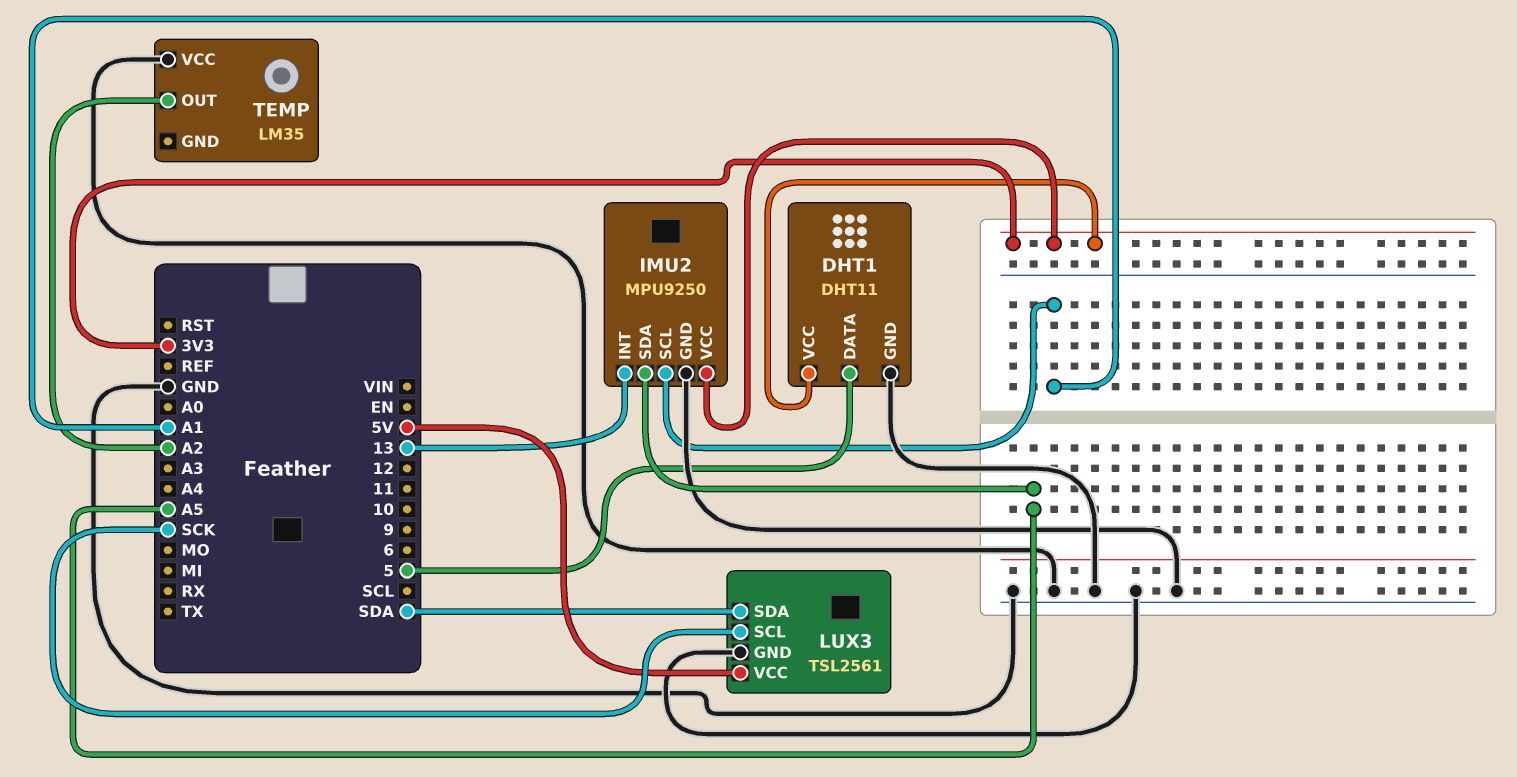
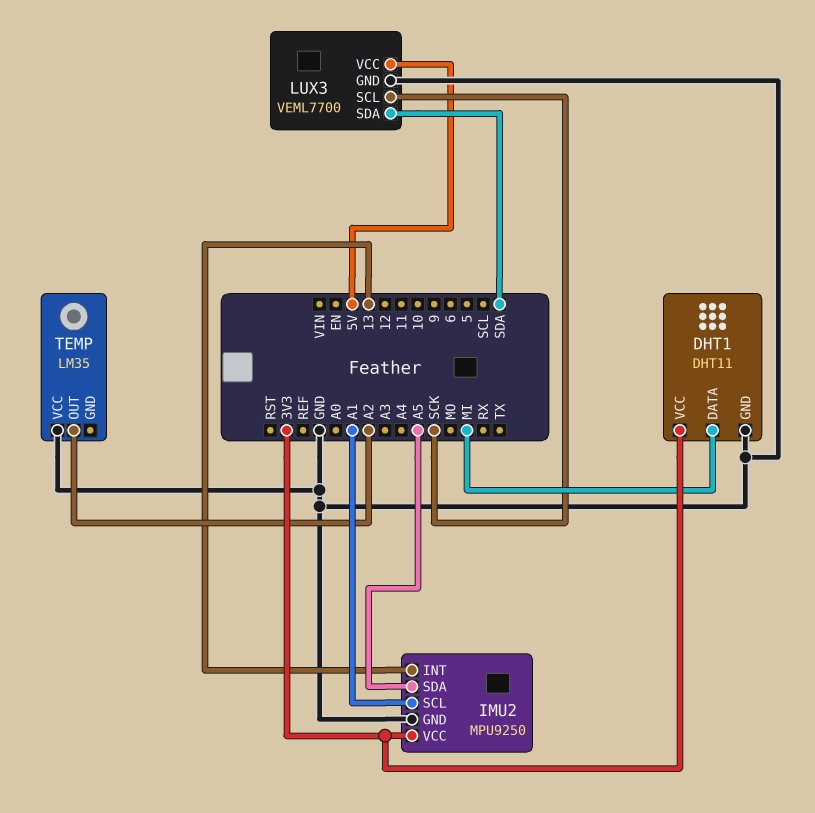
DHT1 pin DATA: 5 -> MI
LUX3: TSL2561 -> VEML7700

